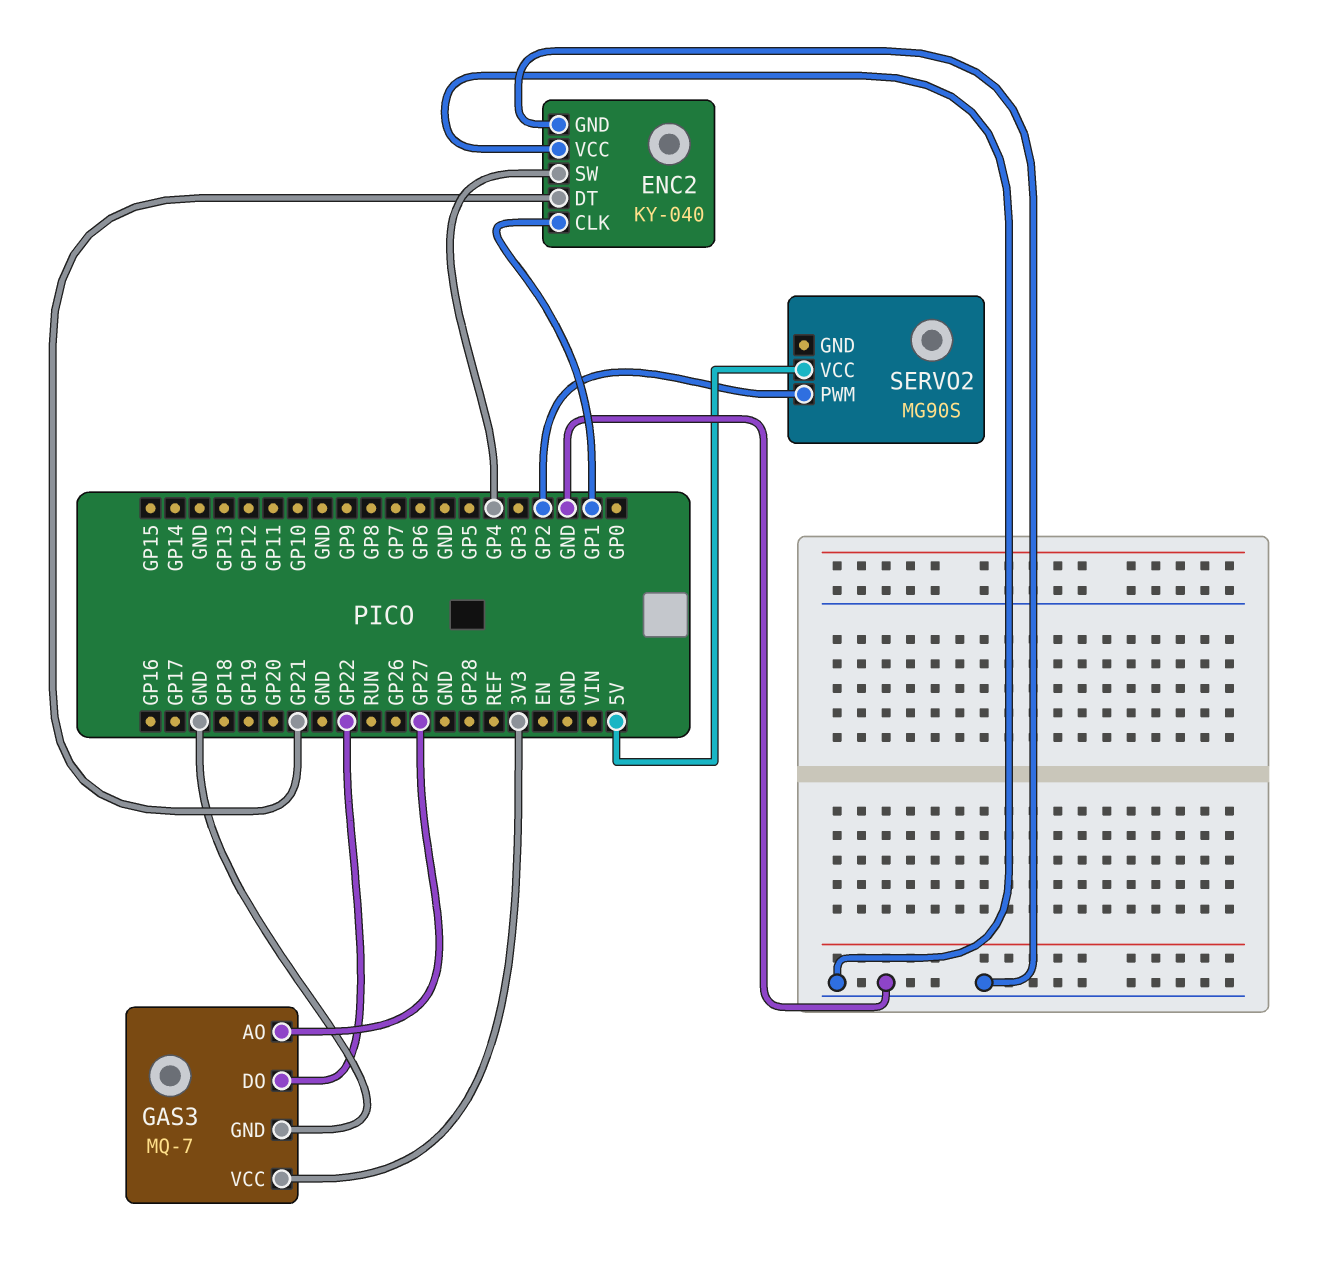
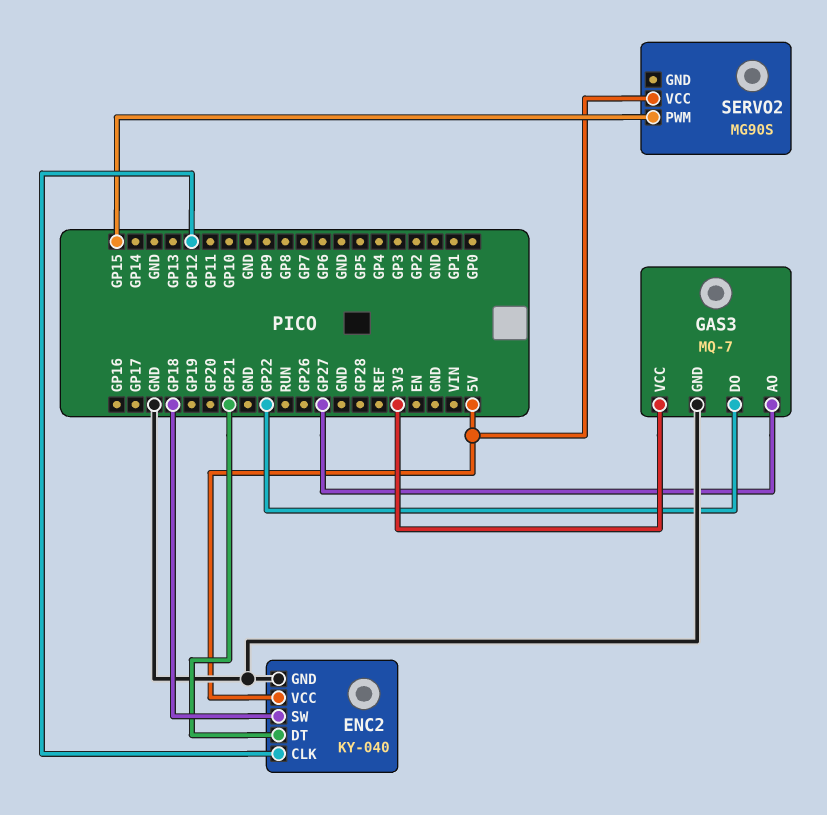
ENC2 pin CLK: GP1 -> GP12
ENC2 pin SW: GP4 -> GP18
ENC2 pin VCC: GND -> 5V
SERVO2 pin PWM: GP2 -> GP15

